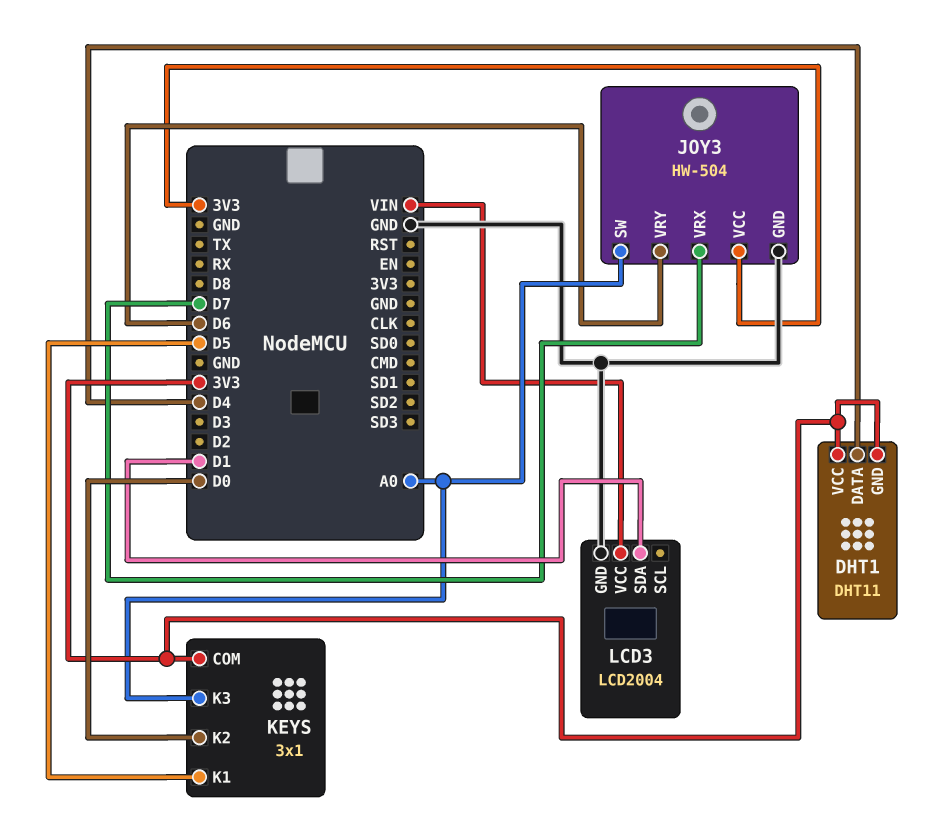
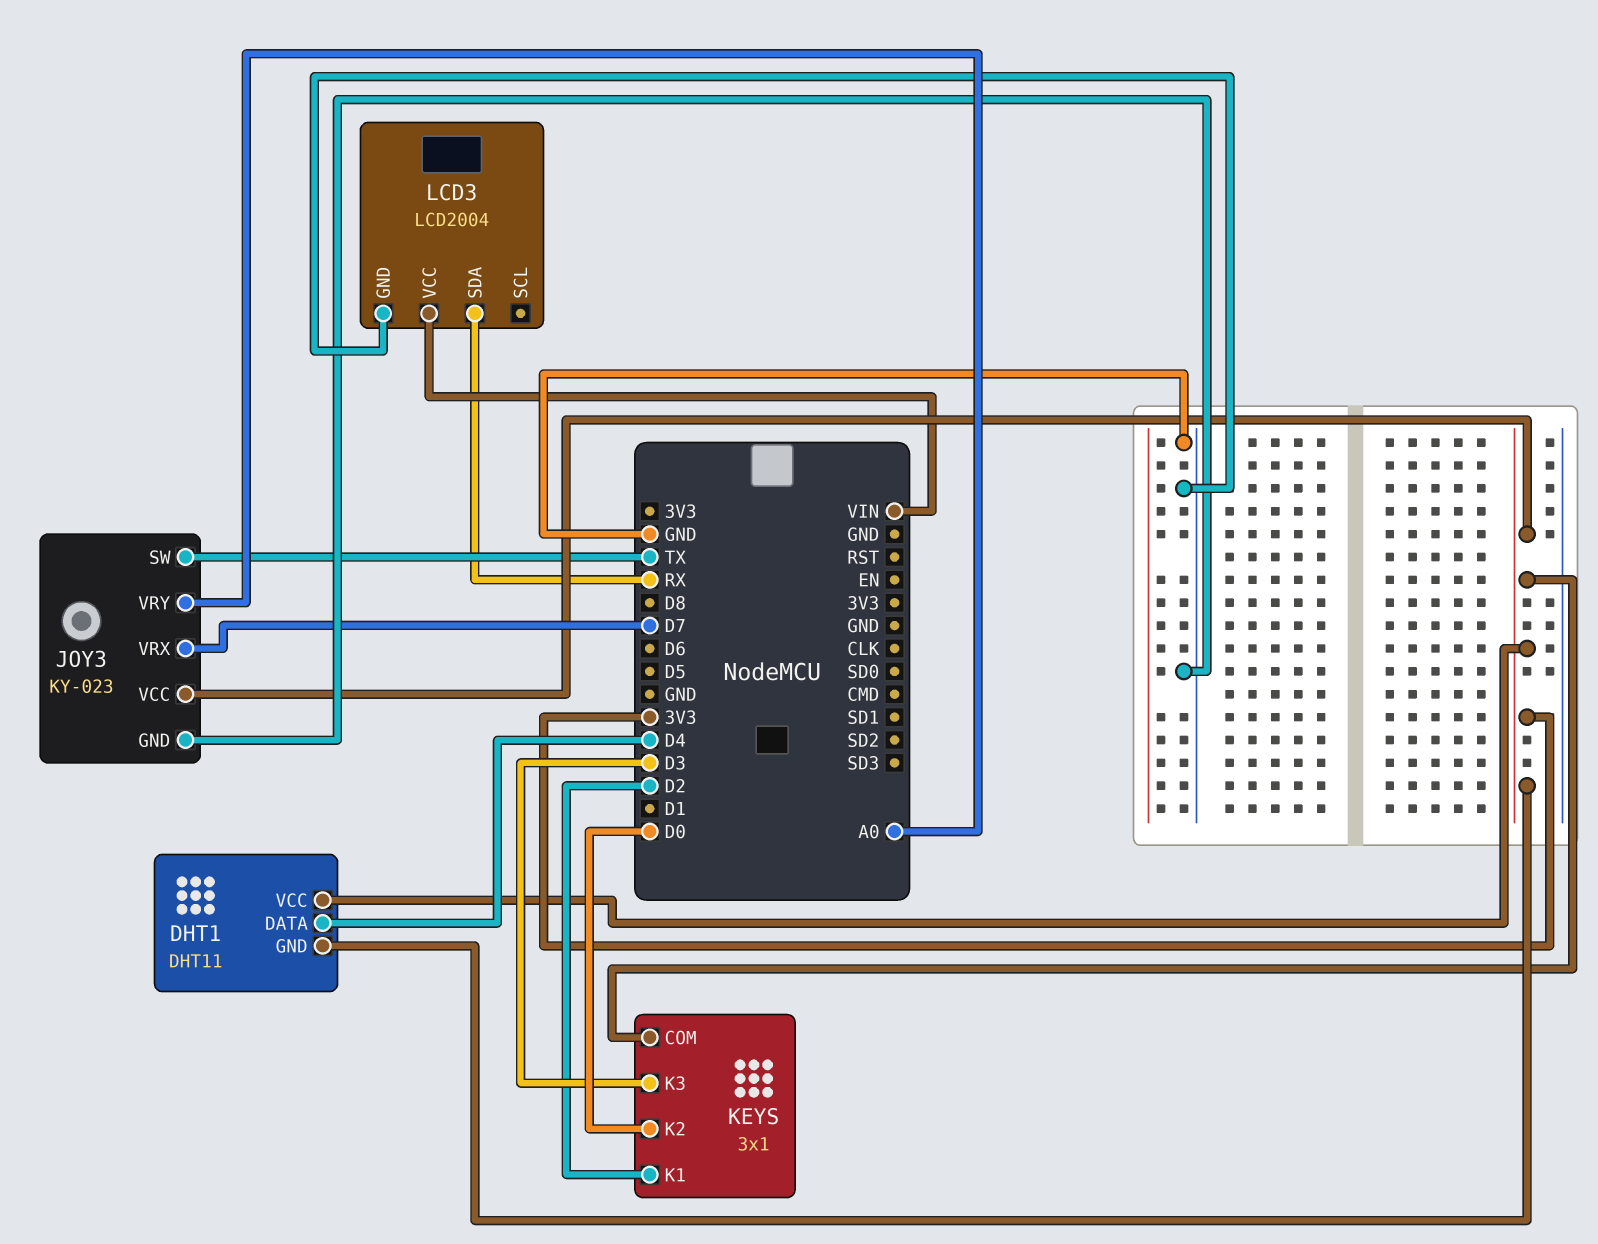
JOY3: HW-504 -> KY-023
JOY3 pin SW: A0 -> TX
JOY3 pin VRY: D6 -> A0
KEYS pin K1: D5 -> D2
KEYS pin K3: A0 -> D3
LCD3 pin SDA: D1 -> RX

